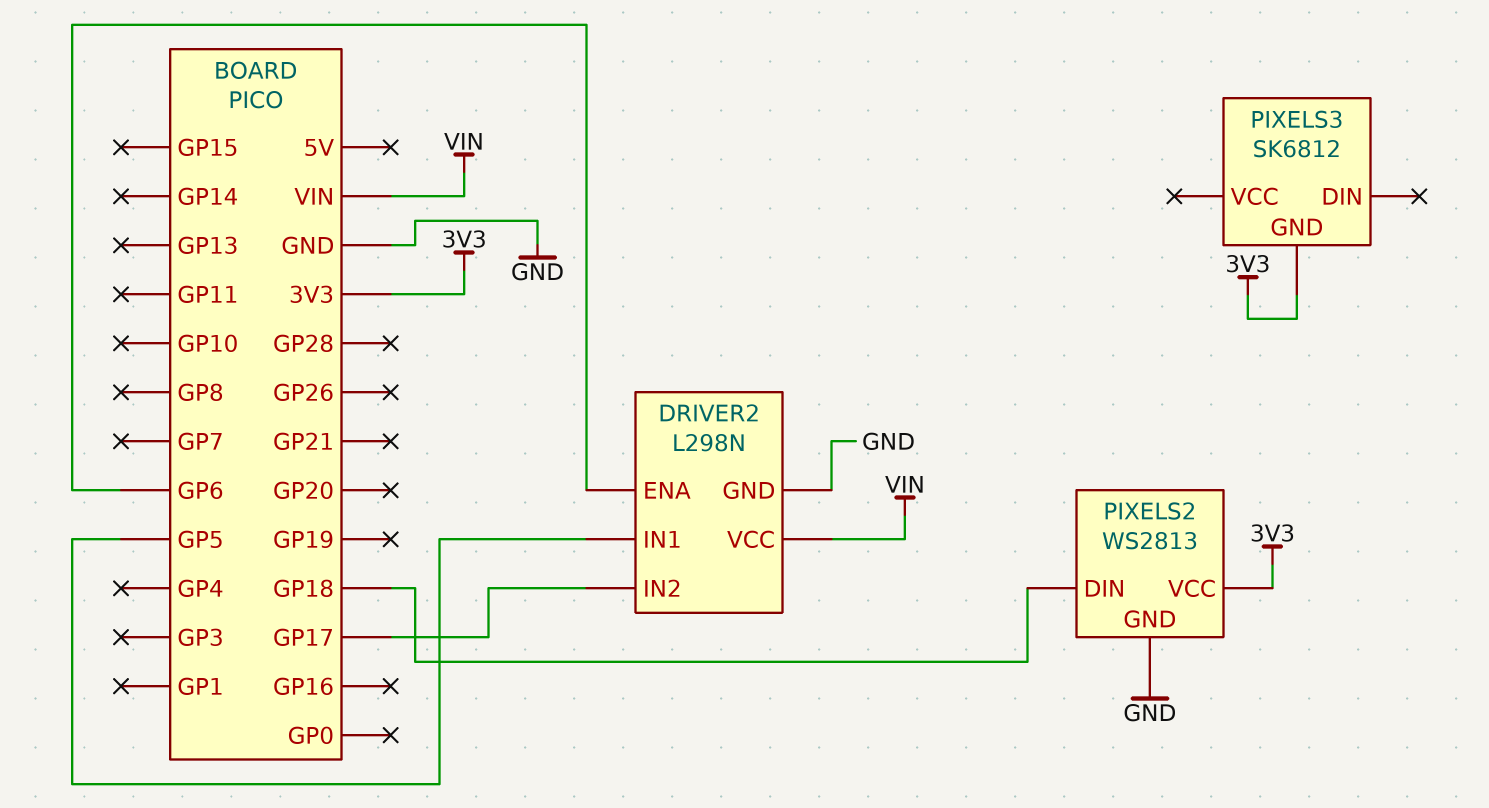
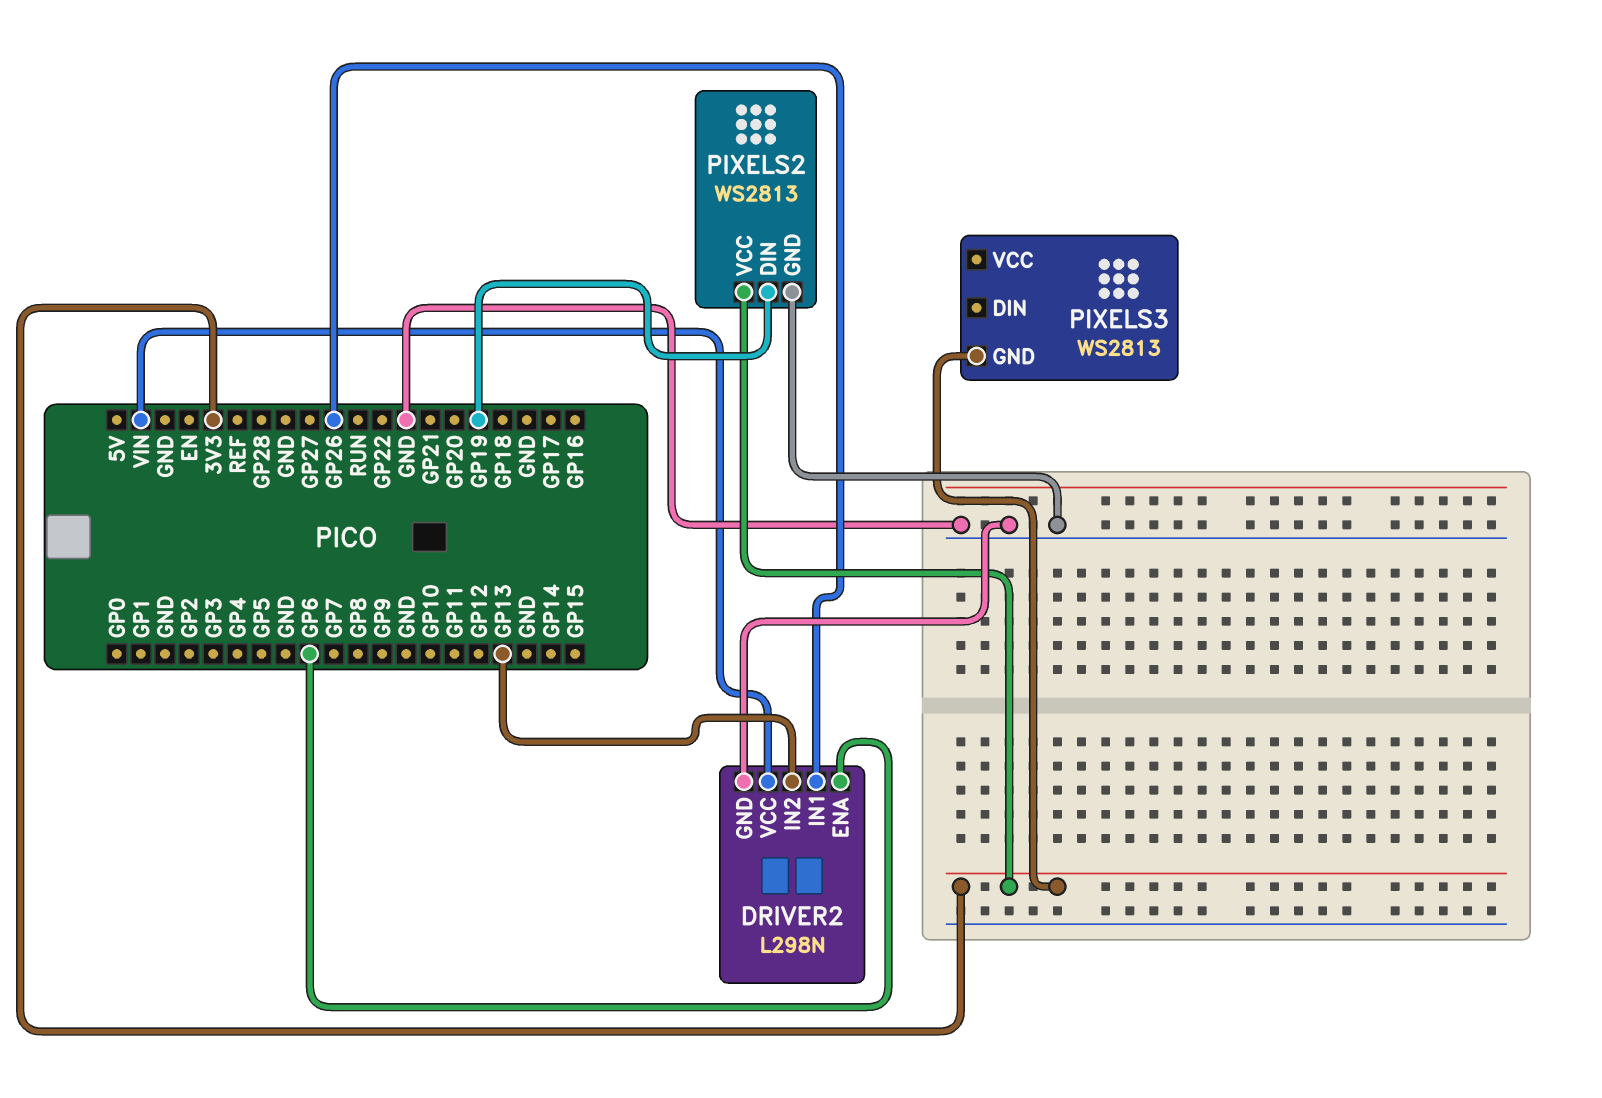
DRIVER2 pin IN1: GP5 -> GP26
DRIVER2 pin IN2: GP17 -> GP13
PIXELS2 pin DIN: GP18 -> GP19
PIXELS3: SK6812 -> WS2813

